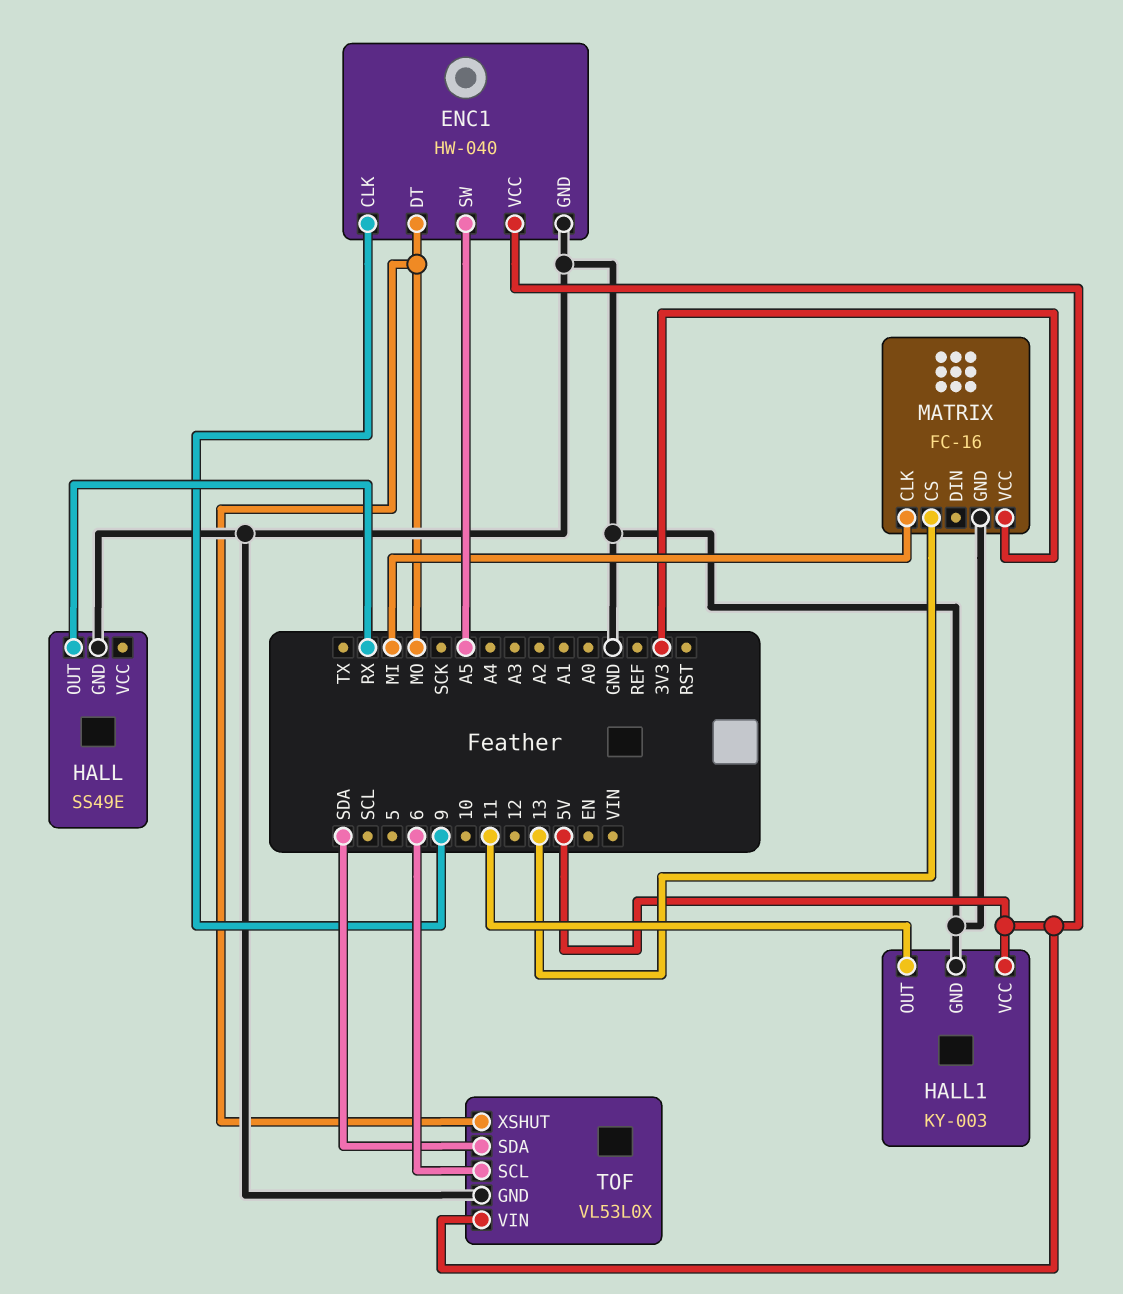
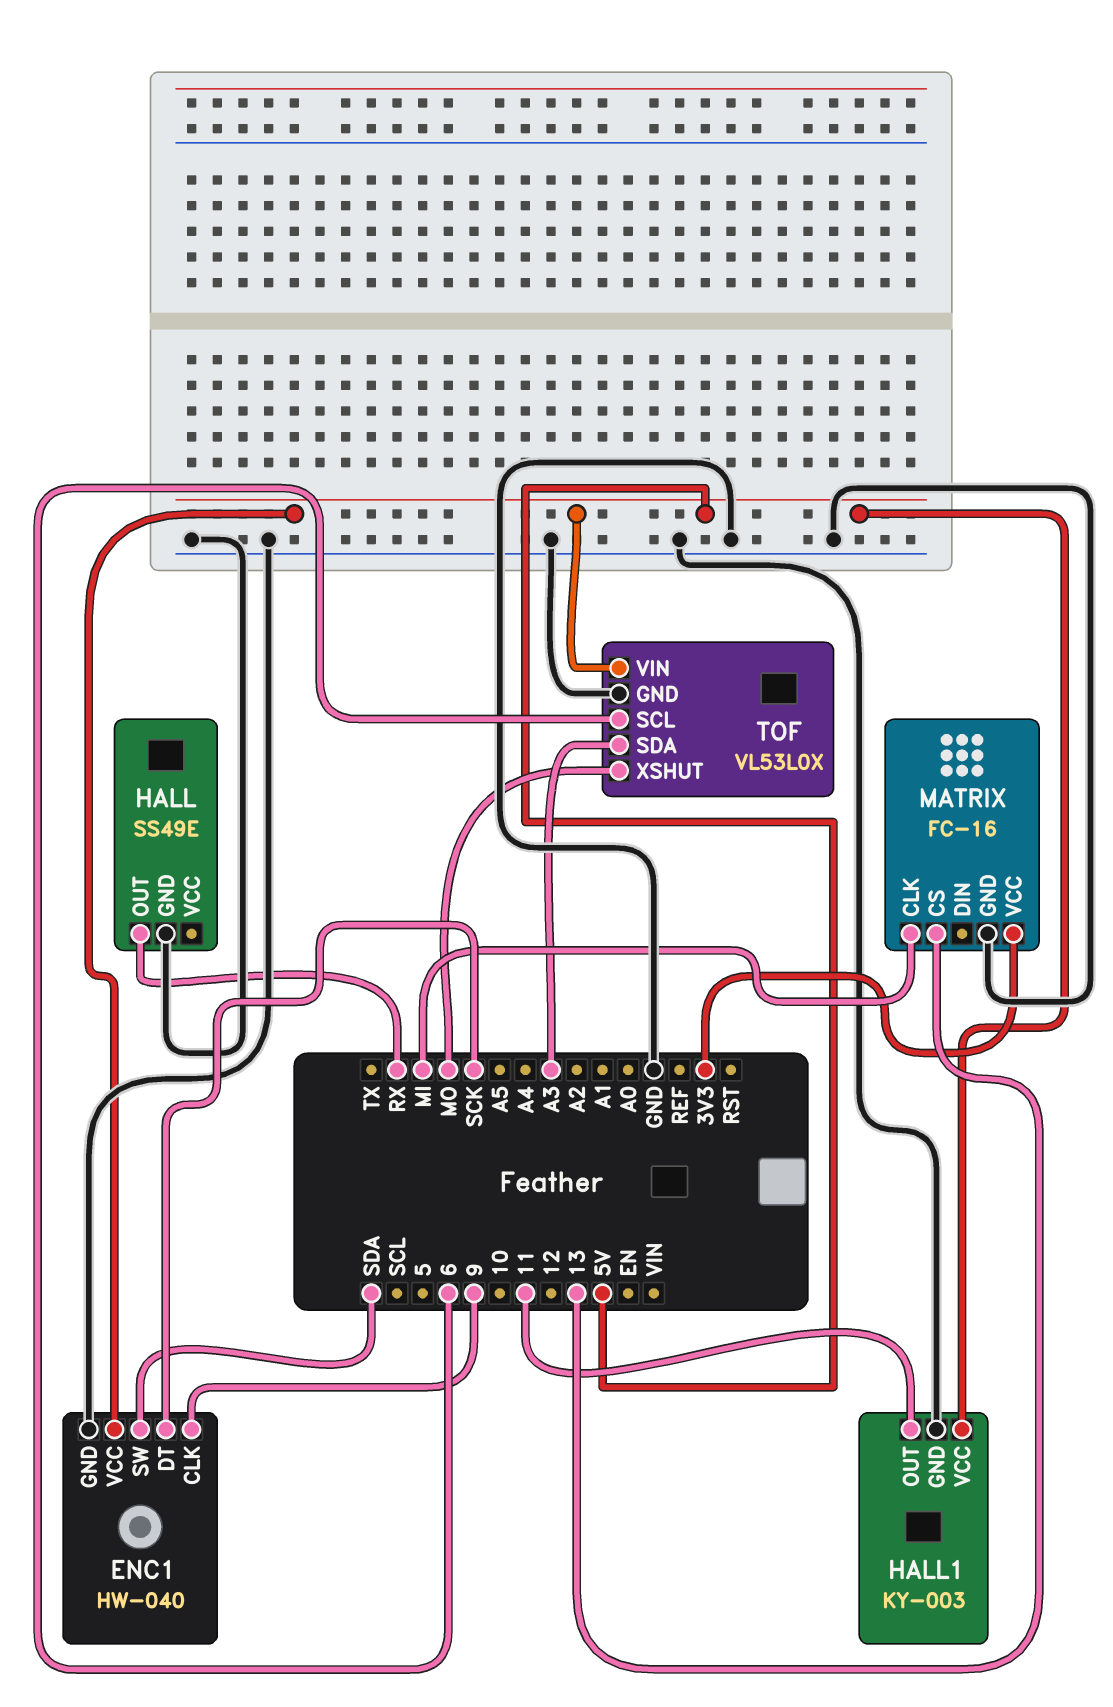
ENC1 pin DT: MO -> SCK
ENC1 pin SW: A5 -> SDA
TOF pin SDA: SDA -> A3

